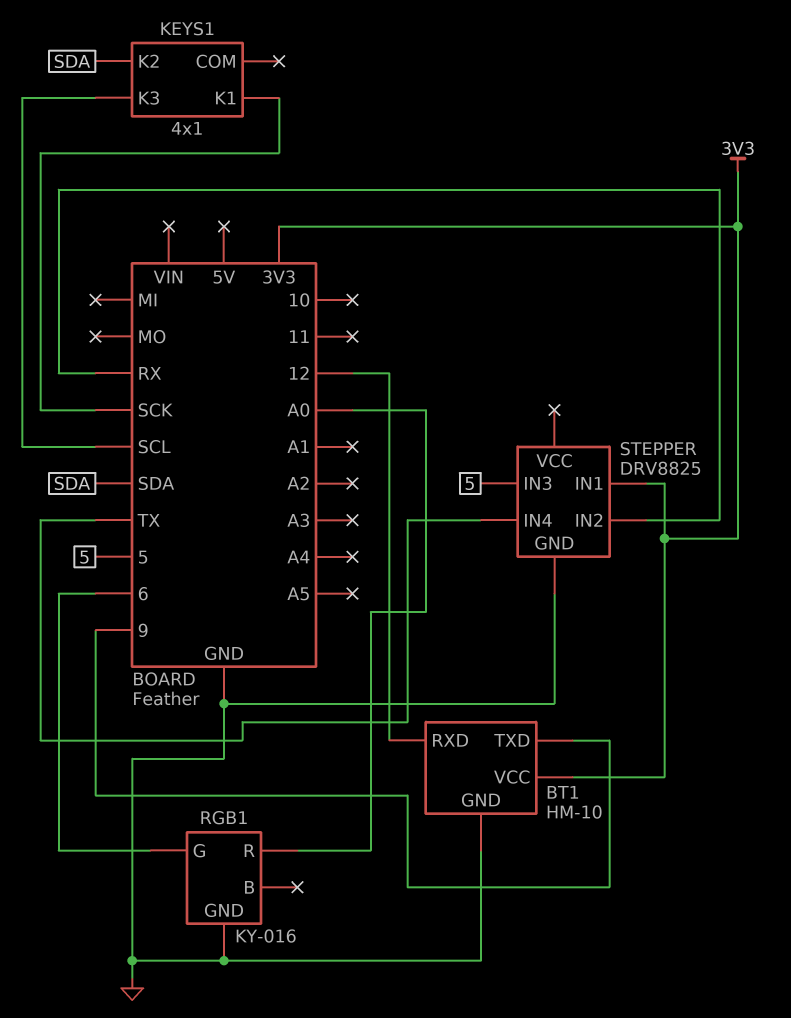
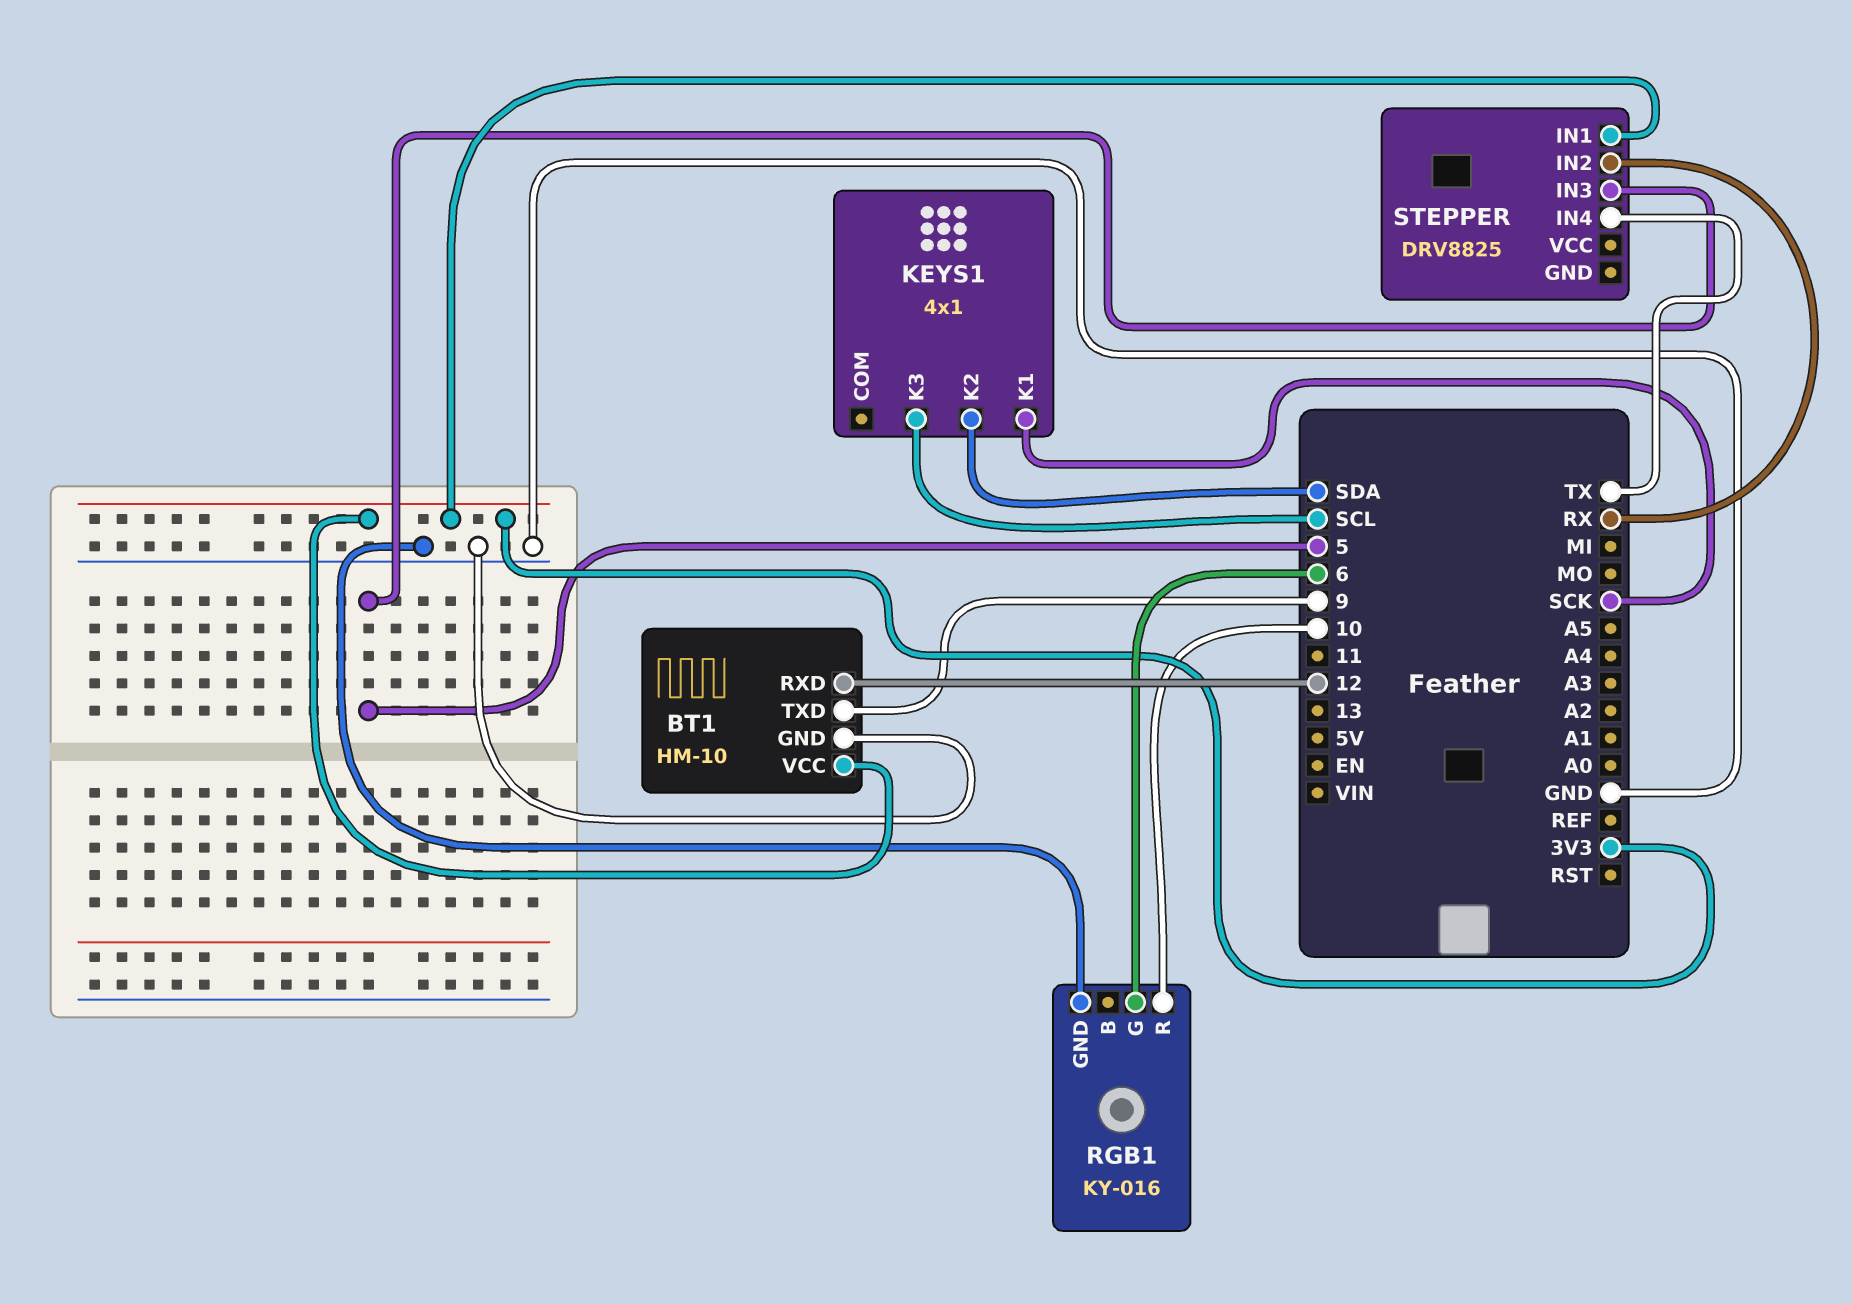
RGB1 pin R: A0 -> 10
STEPPER pin GND: GND -> none

